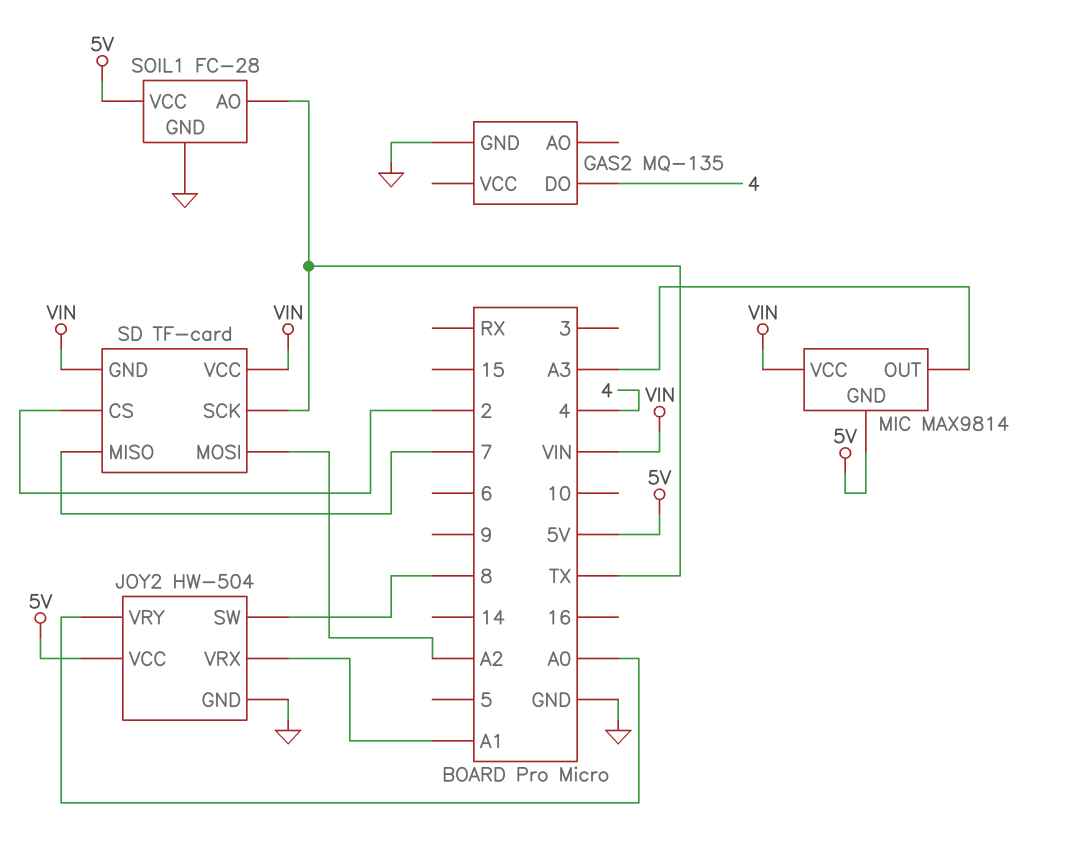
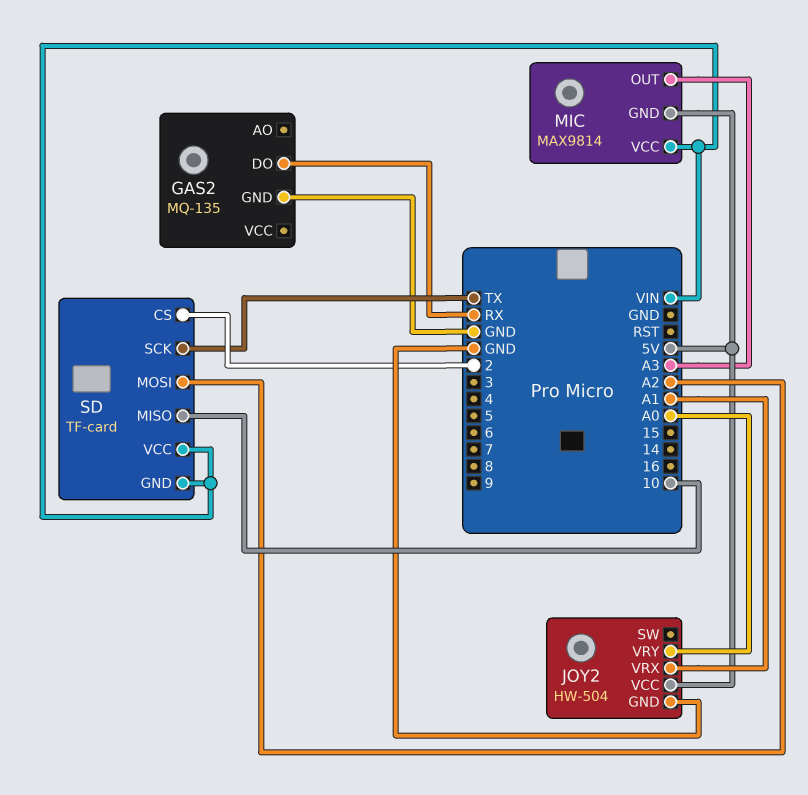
GAS2 pin DO: 4 -> RX
JOY2 pin SW: 8 -> none
SD pin MISO: 7 -> 10
SOIL1: FC-28 -> none
SOIL1 pin AO: TX -> none
SOIL1 pin GND: GND -> none
SOIL1 pin VCC: 5V -> none

